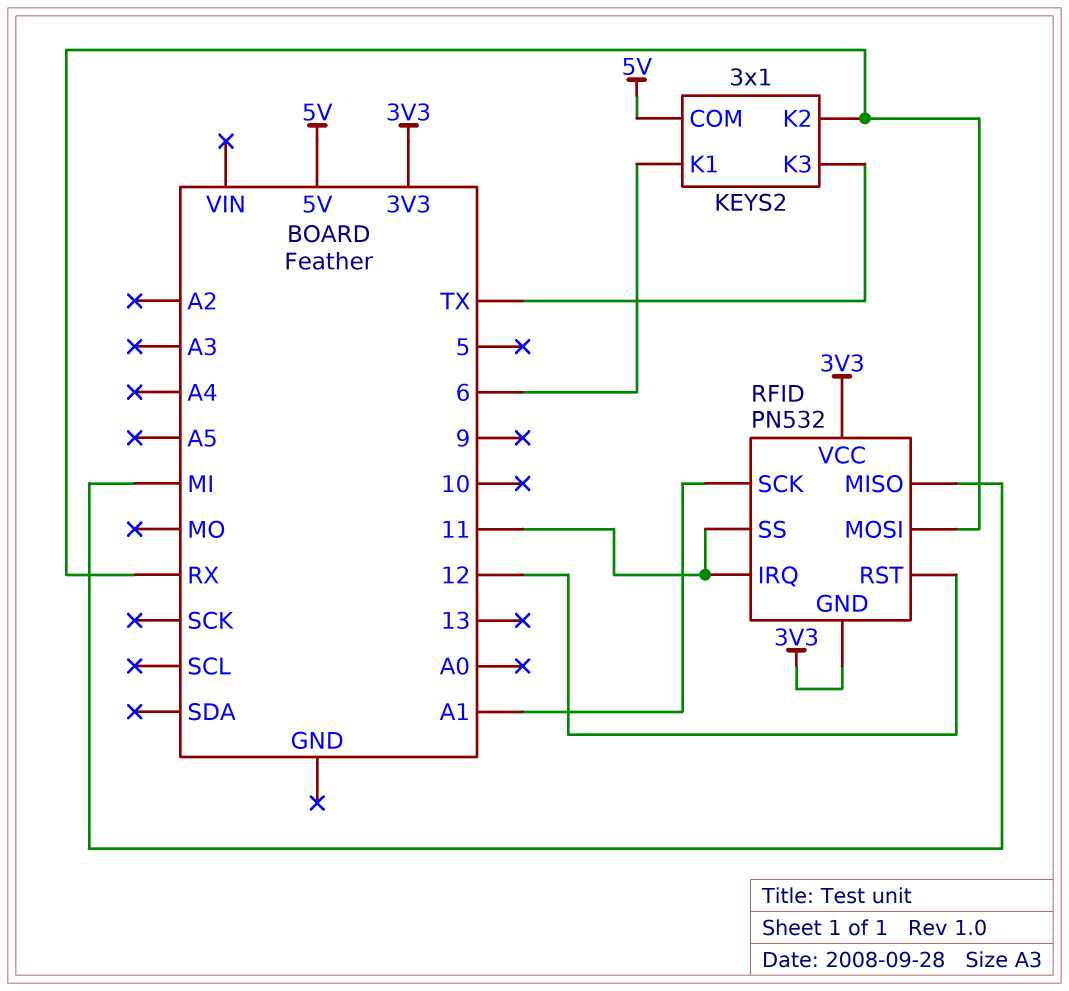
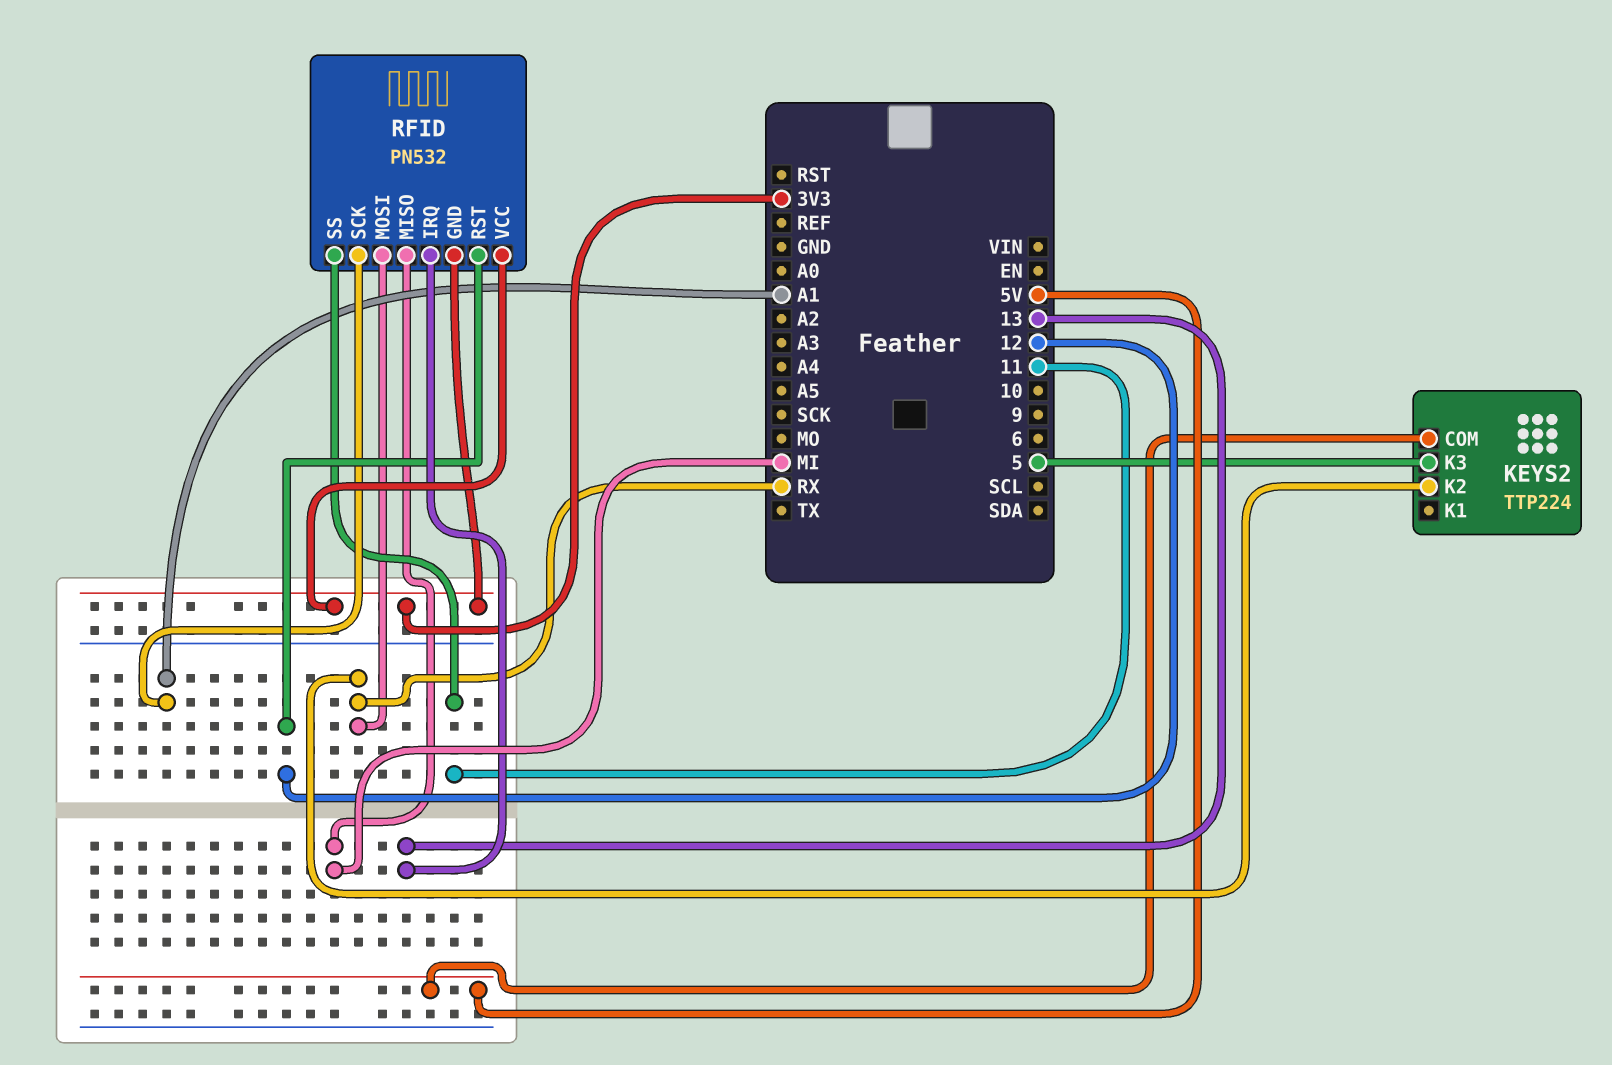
KEYS2: 3x1 -> TTP224
KEYS2 pin K1: 6 -> none
KEYS2 pin K3: TX -> 5
RFID pin IRQ: 11 -> 13

